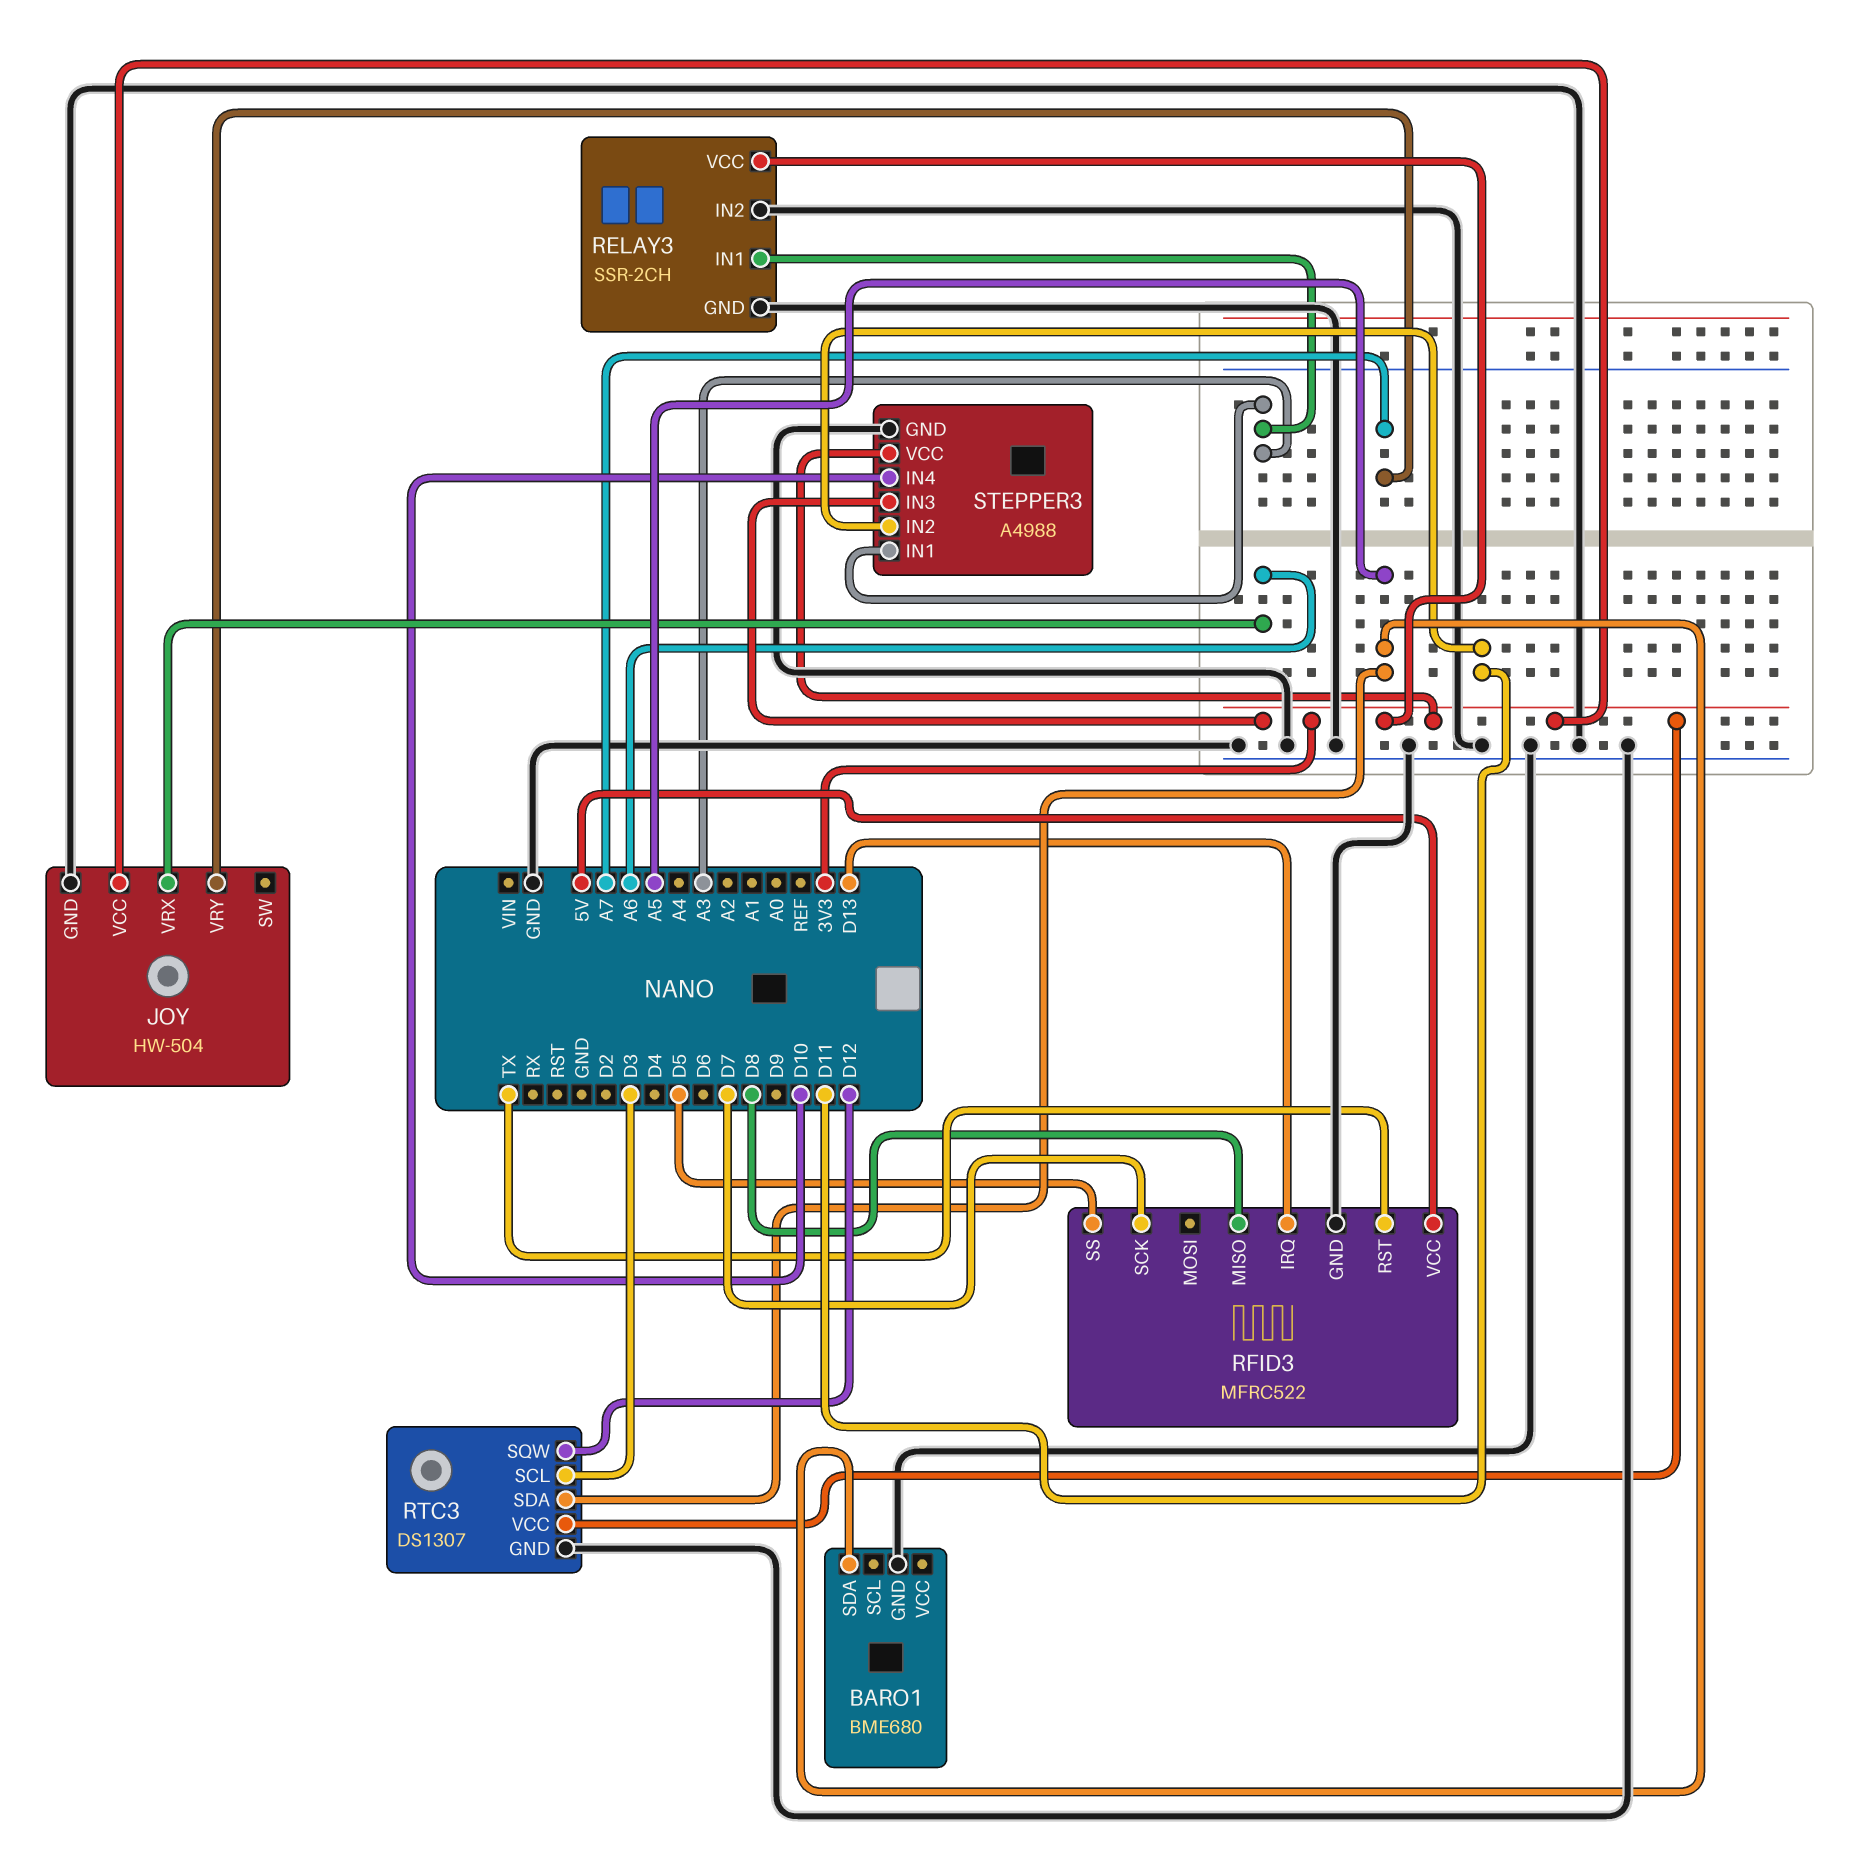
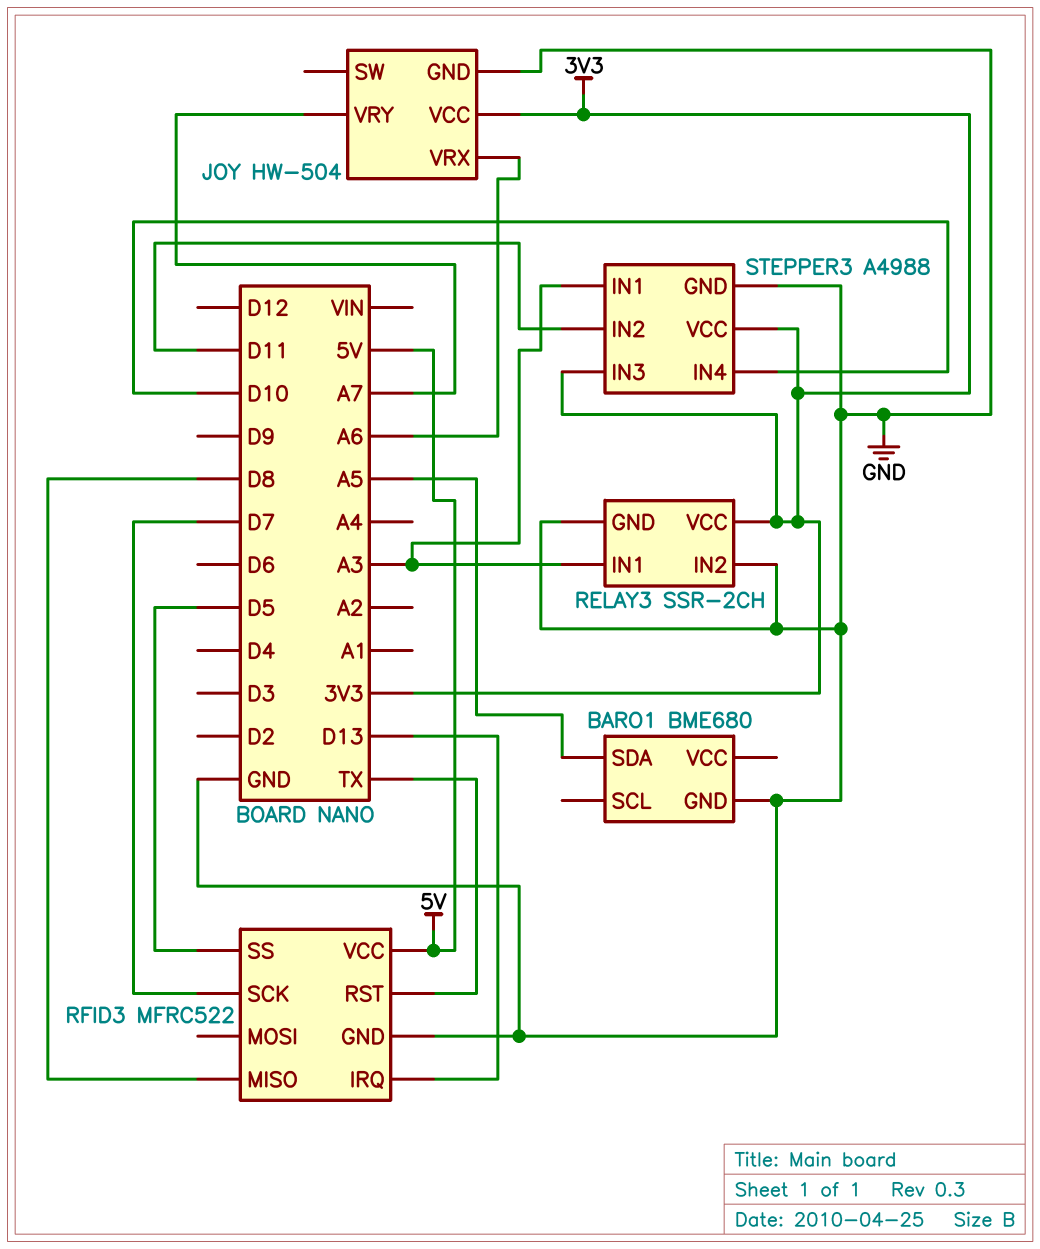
RTC3: DS1307 -> none
RTC3 pin GND: GND -> none
RTC3 pin SCL: D3 -> none
RTC3 pin SDA: A5 -> none
RTC3 pin SQW: D12 -> none
RTC3 pin VCC: 3V3 -> none

